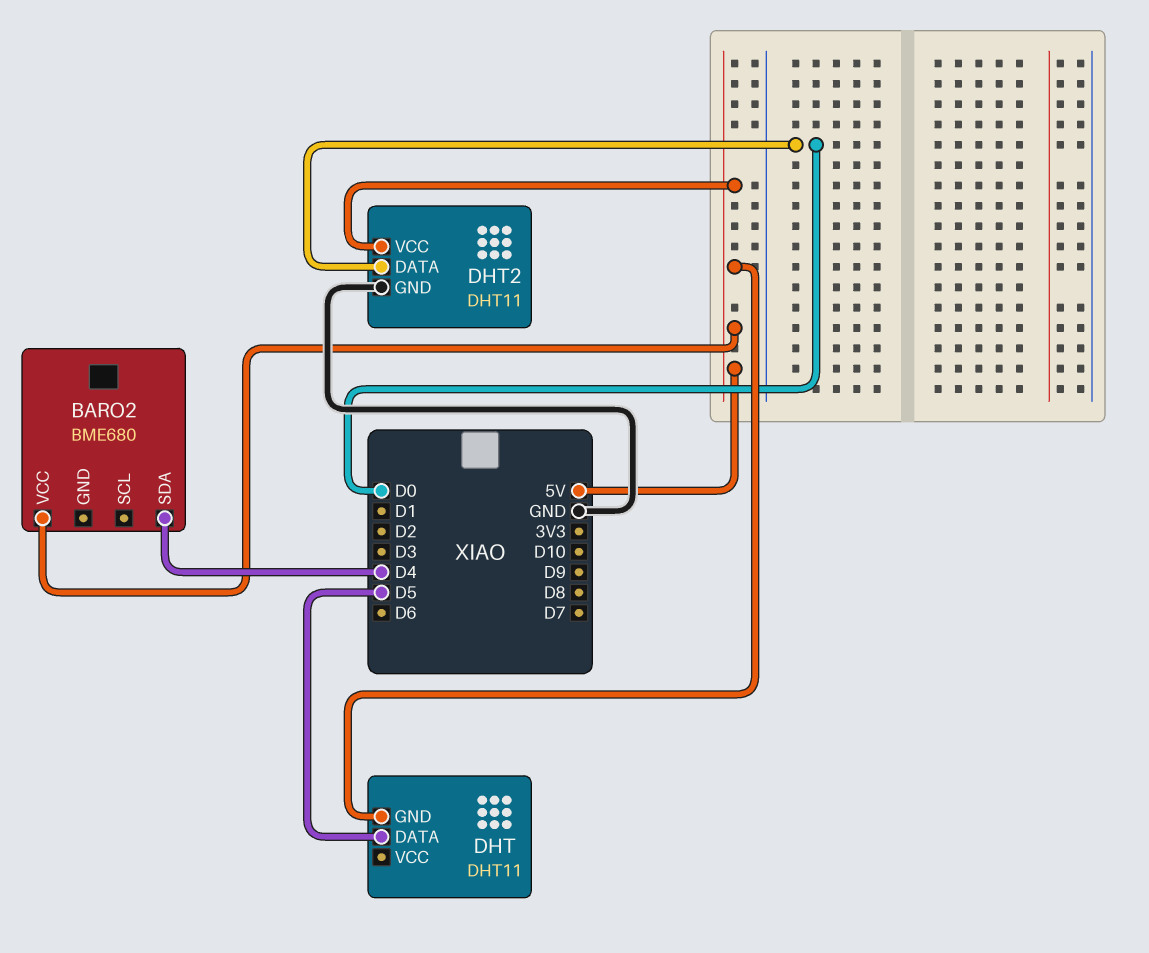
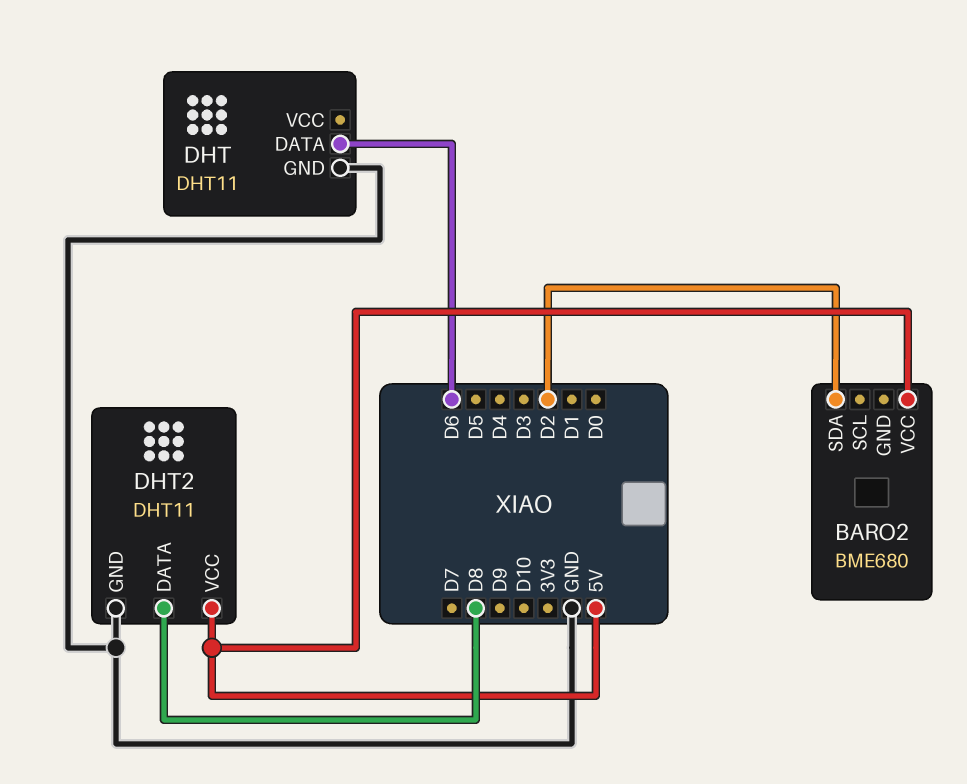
BARO2 pin SDA: D4 -> D2
DHT pin DATA: D5 -> D6
DHT pin GND: 5V -> GND
DHT2 pin DATA: D0 -> D8

